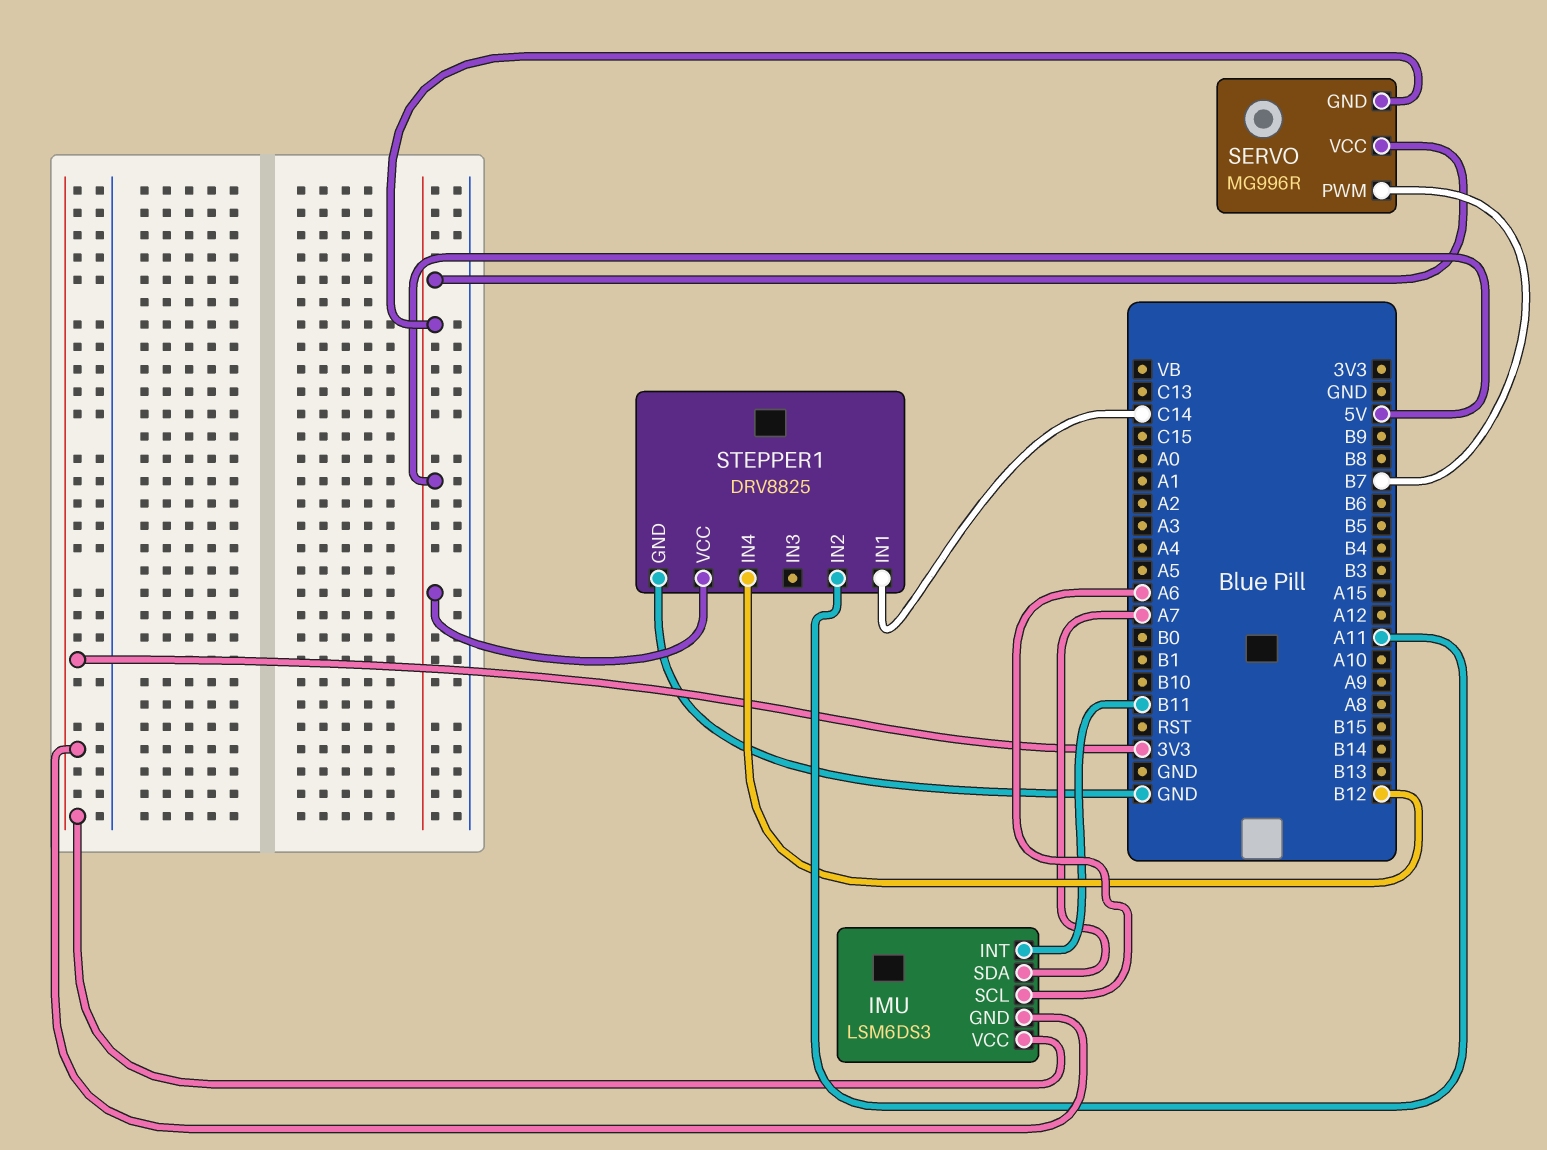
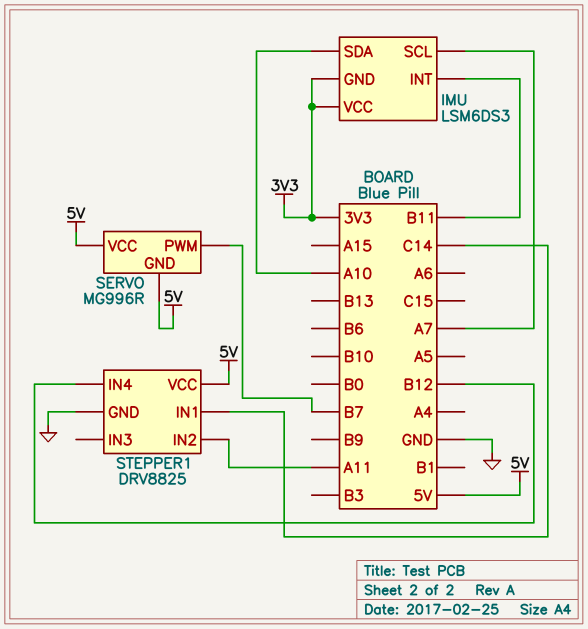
IMU pin SCL: A6 -> A7
IMU pin SDA: A7 -> A10

